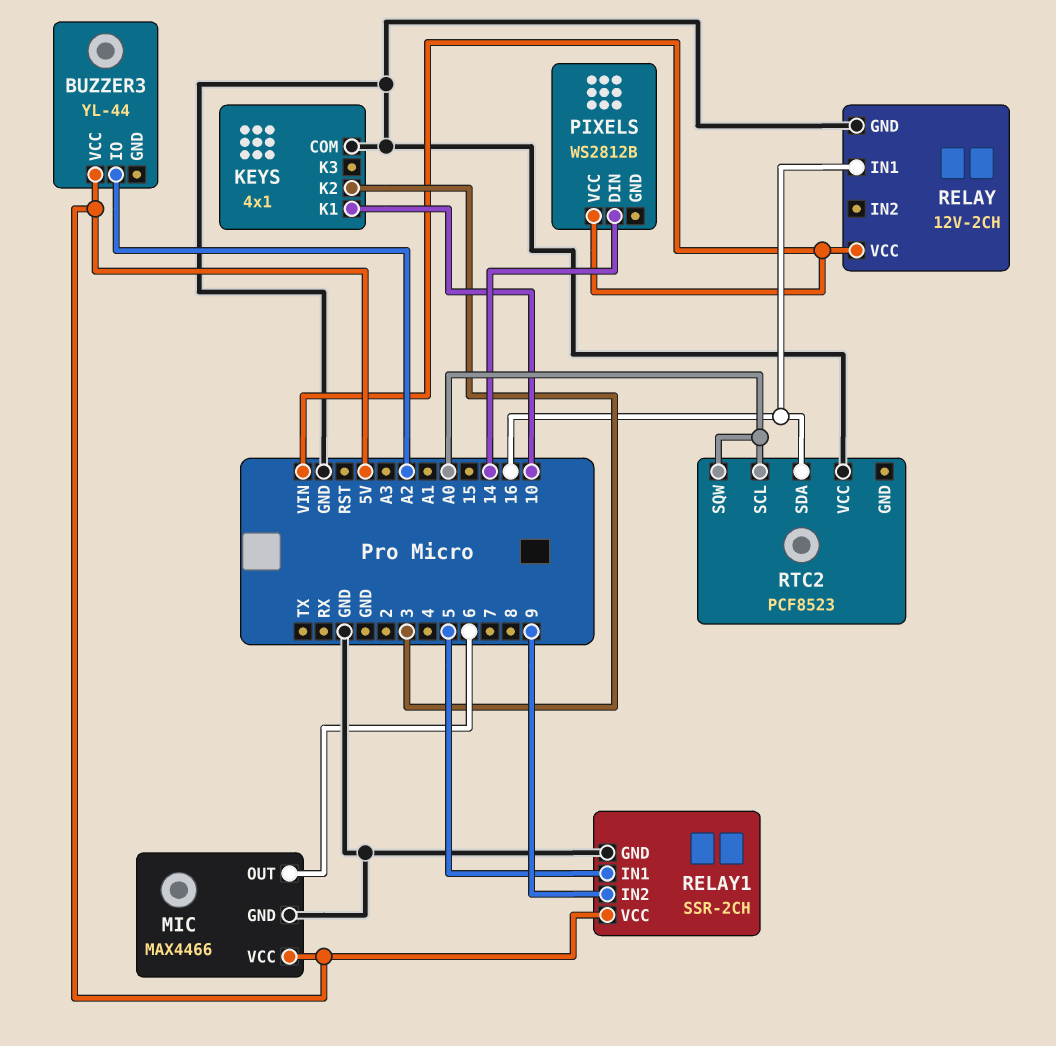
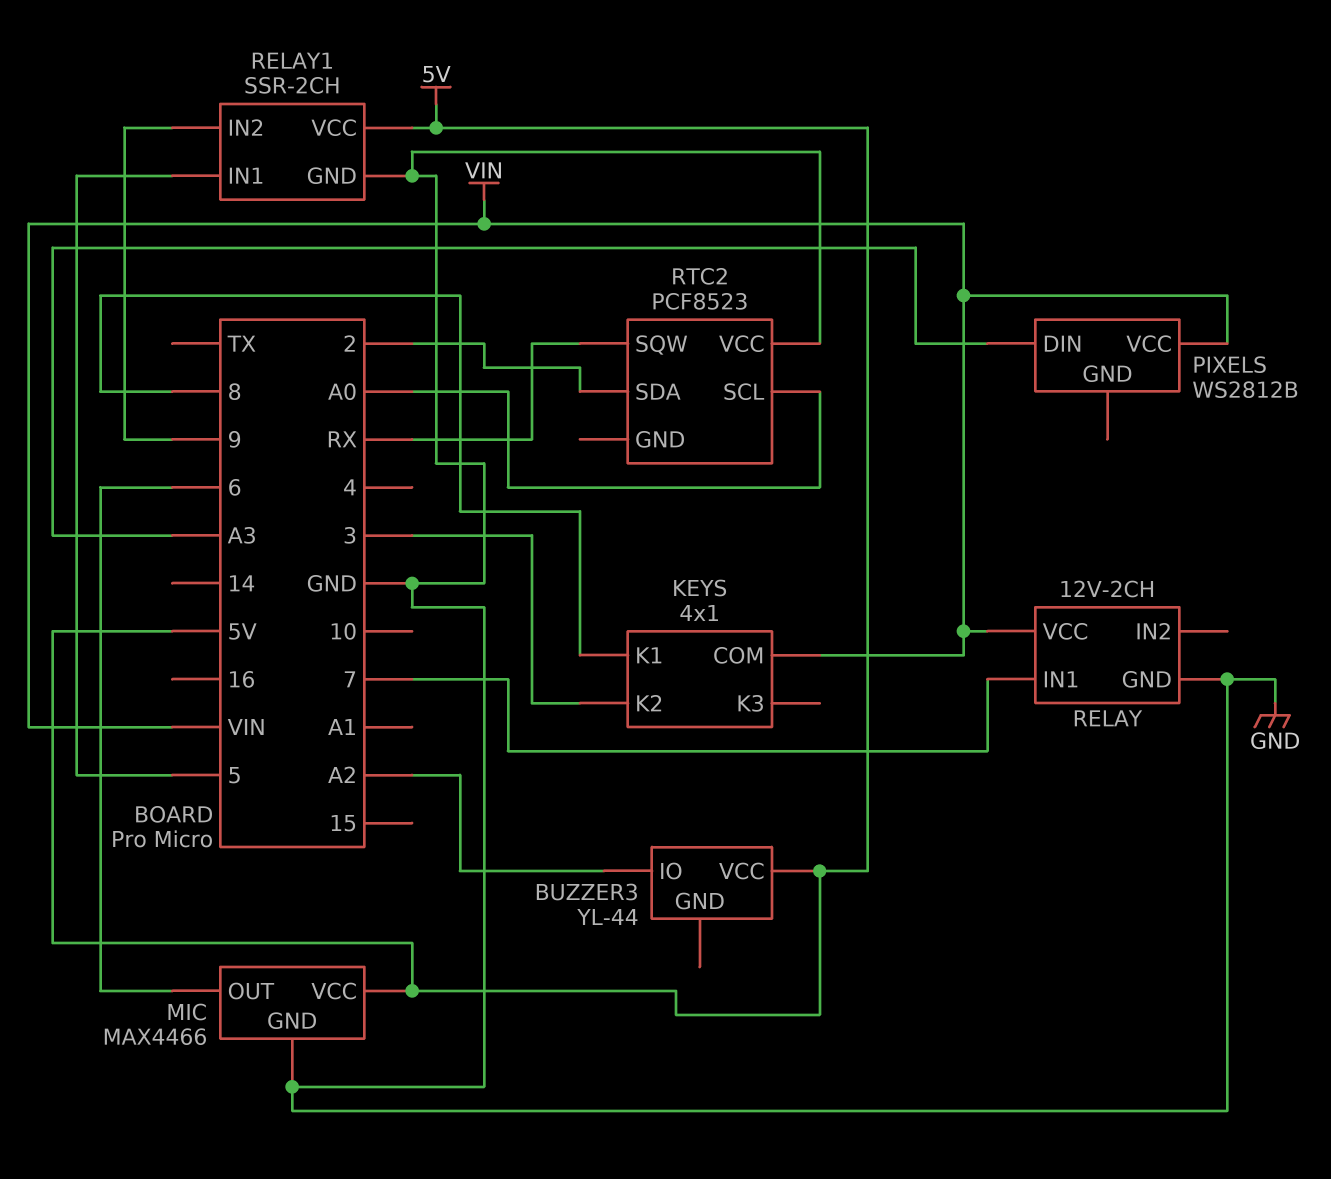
KEYS pin COM: GND -> VIN
KEYS pin K1: 10 -> 8
PIXELS pin DIN: 14 -> A3
RELAY pin IN1: 16 -> 7
RTC2 pin SDA: 16 -> 2
RTC2 pin SQW: A0 -> RX

